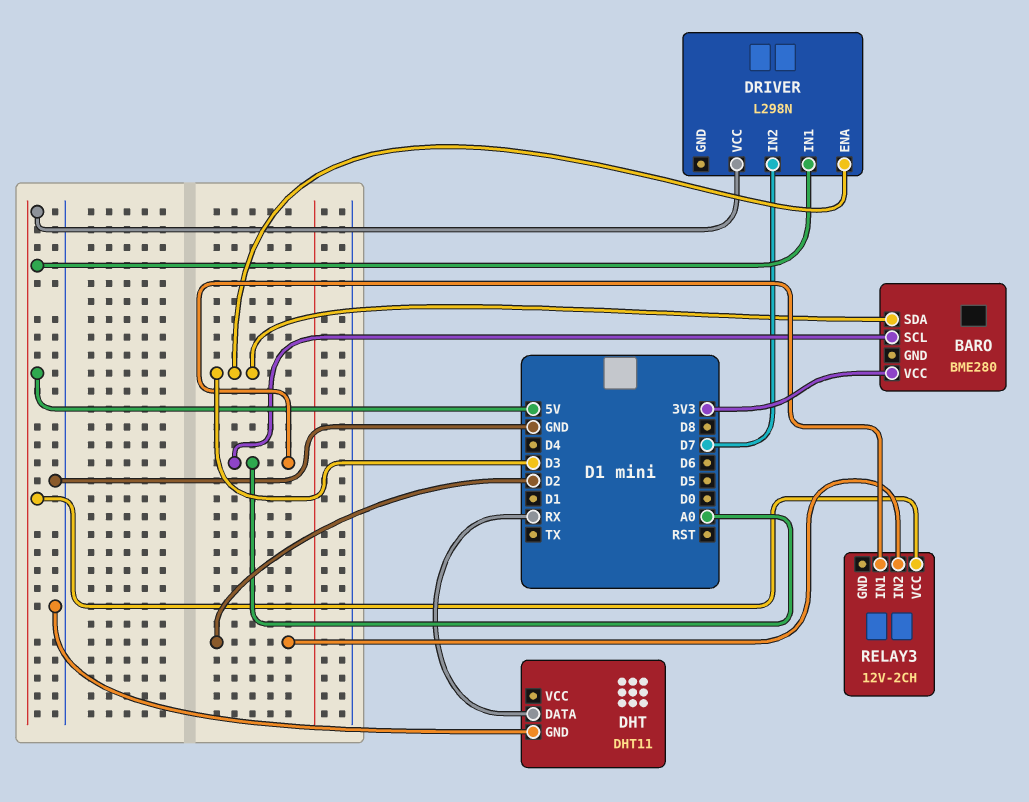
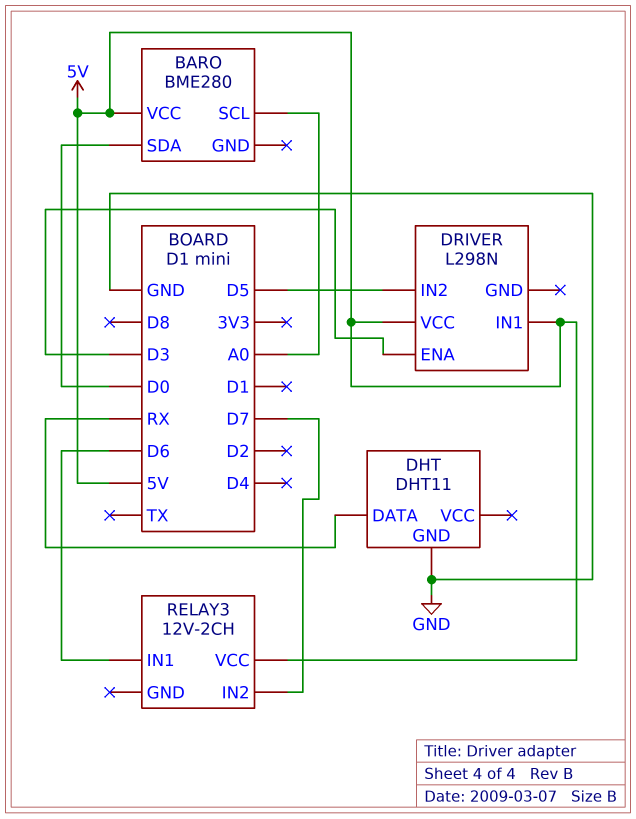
BARO pin SDA: D3 -> D0
BARO pin VCC: 3V3 -> 5V
DRIVER pin IN2: D7 -> D5
RELAY3 pin IN1: A0 -> D6
RELAY3 pin IN2: D2 -> D7

